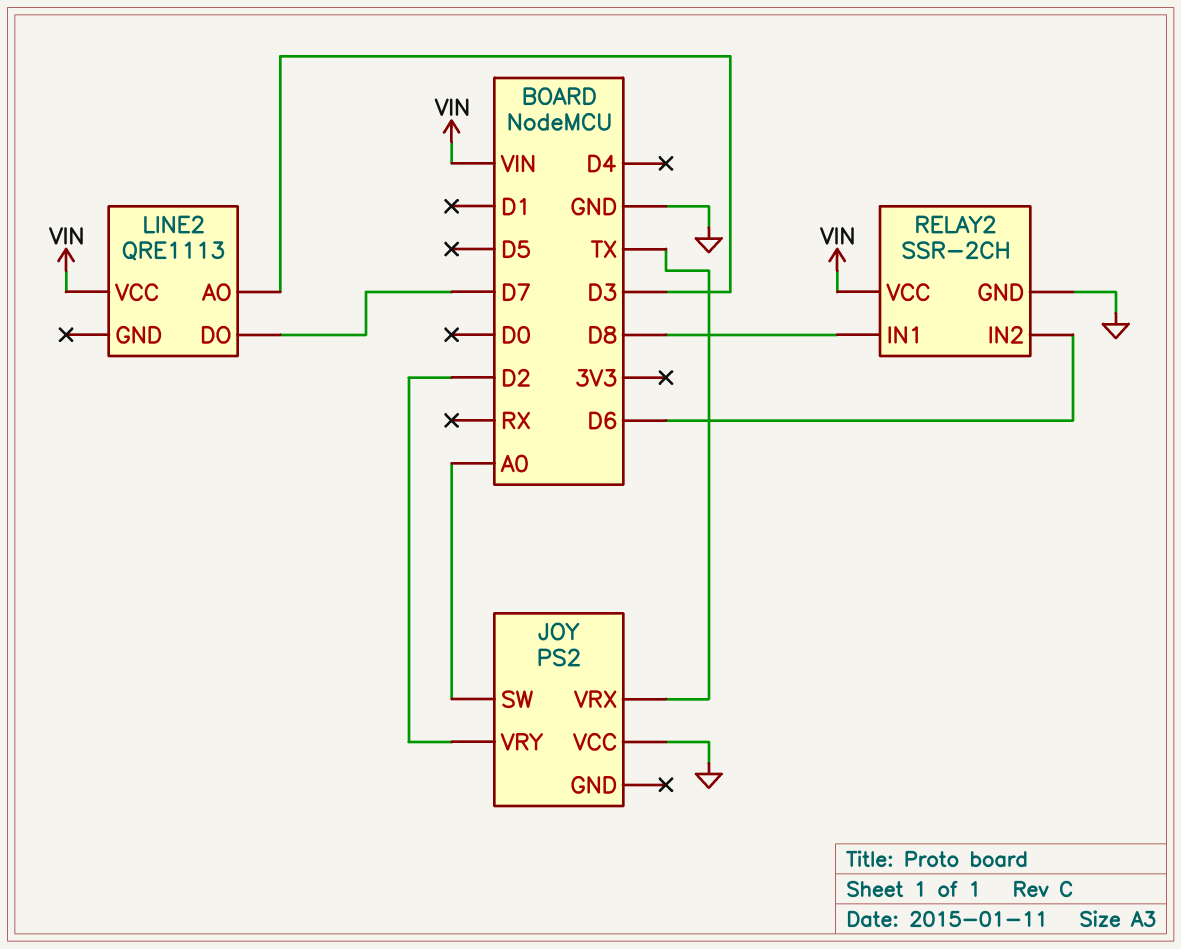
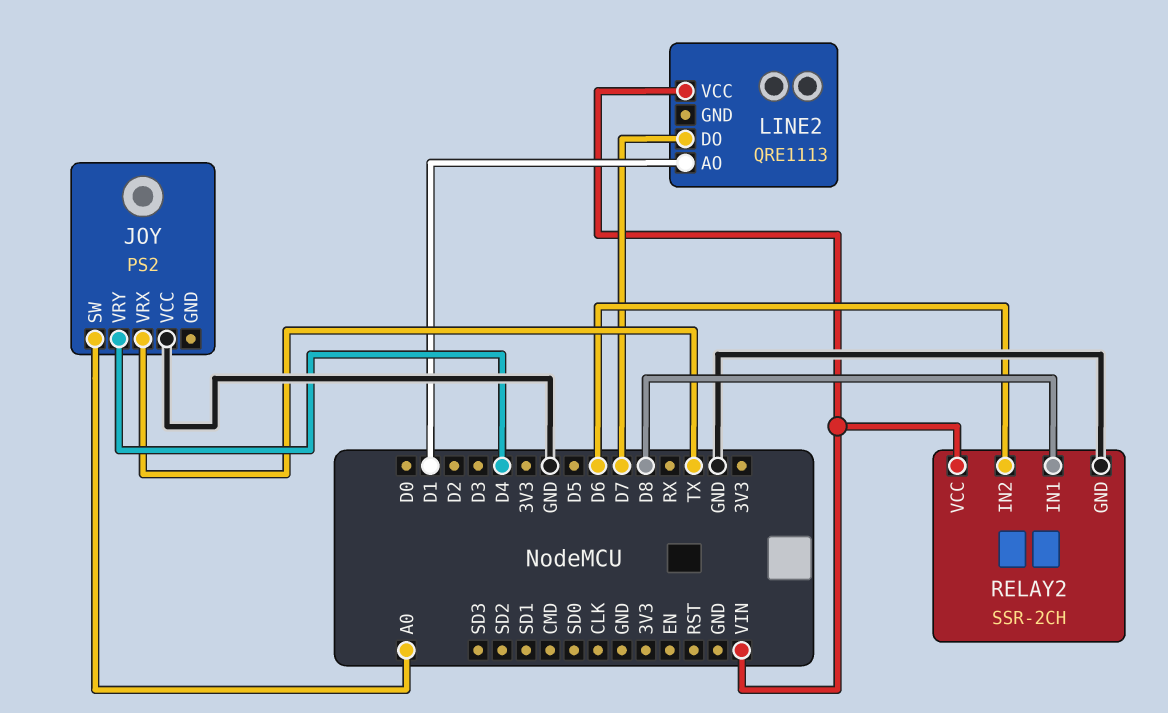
JOY pin VRY: D2 -> D4
LINE2 pin AO: D3 -> D1

